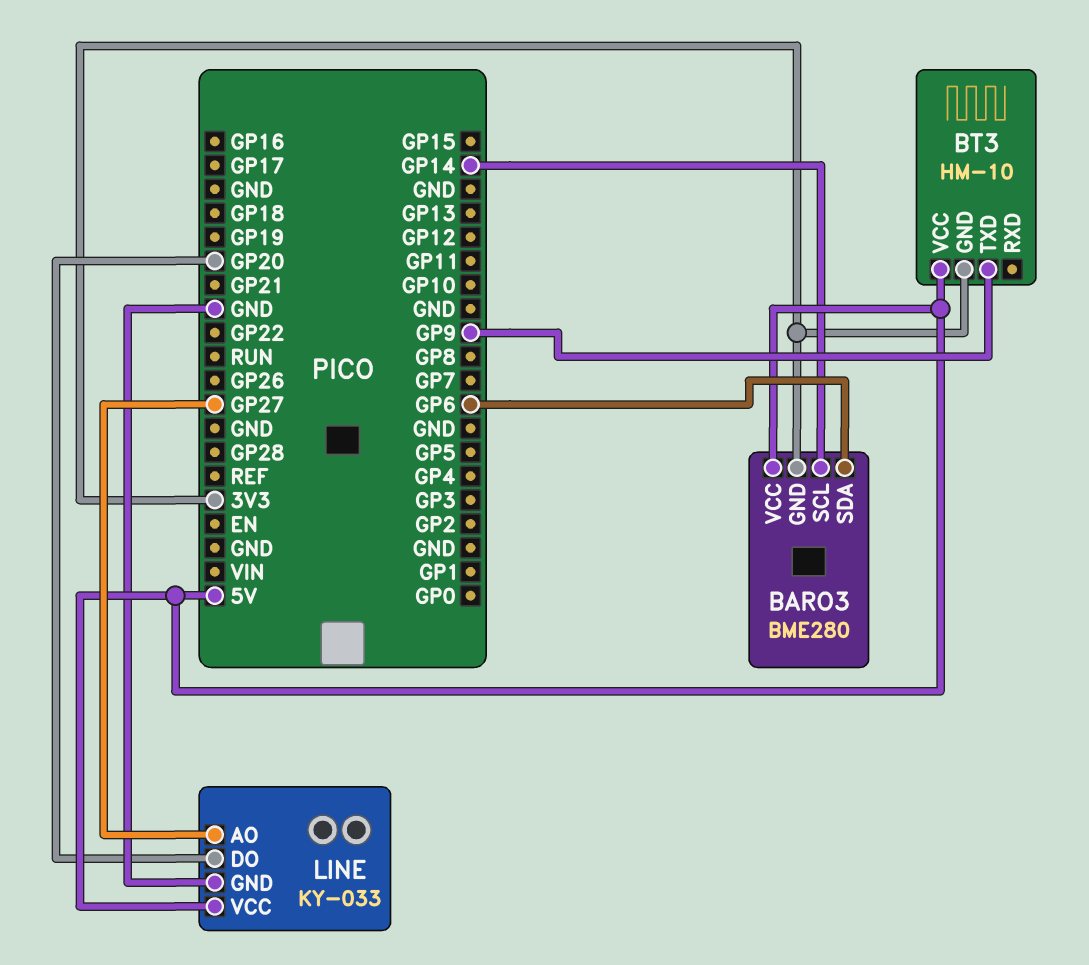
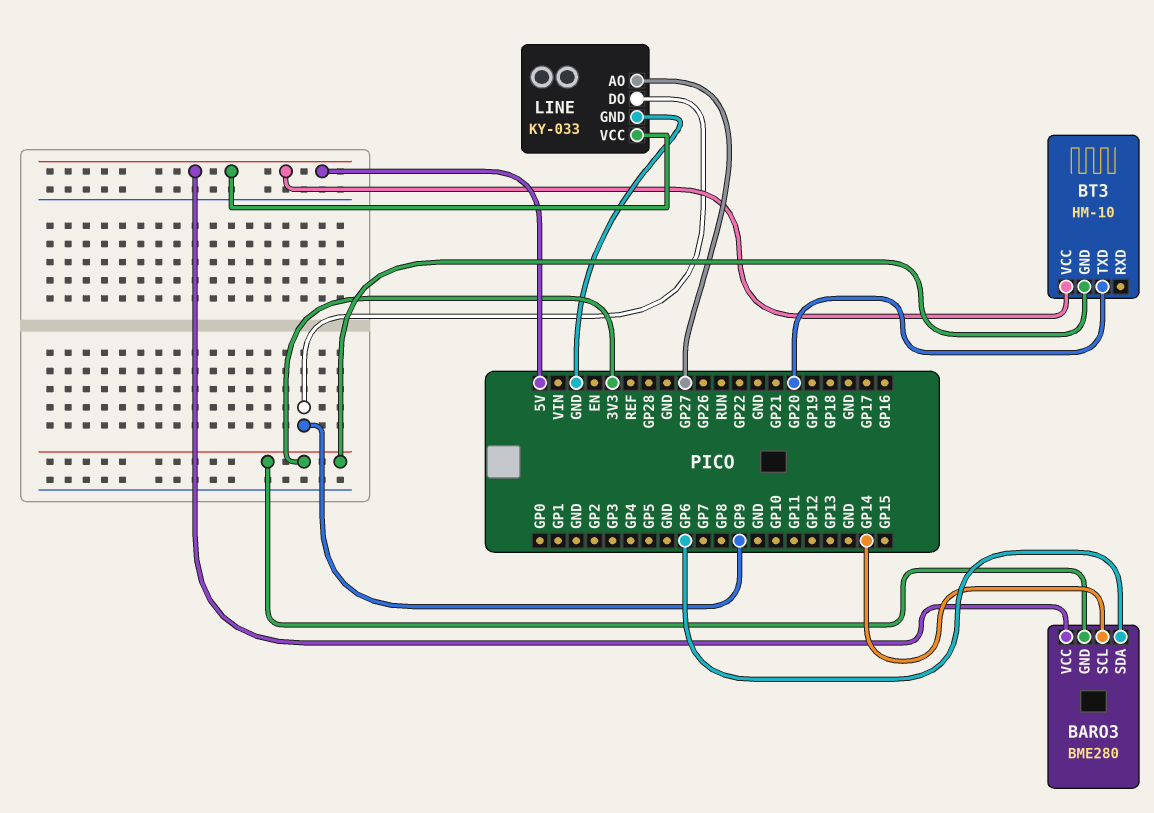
BT3 pin TXD: GP9 -> GP20
LINE pin DO: GP20 -> GP9

